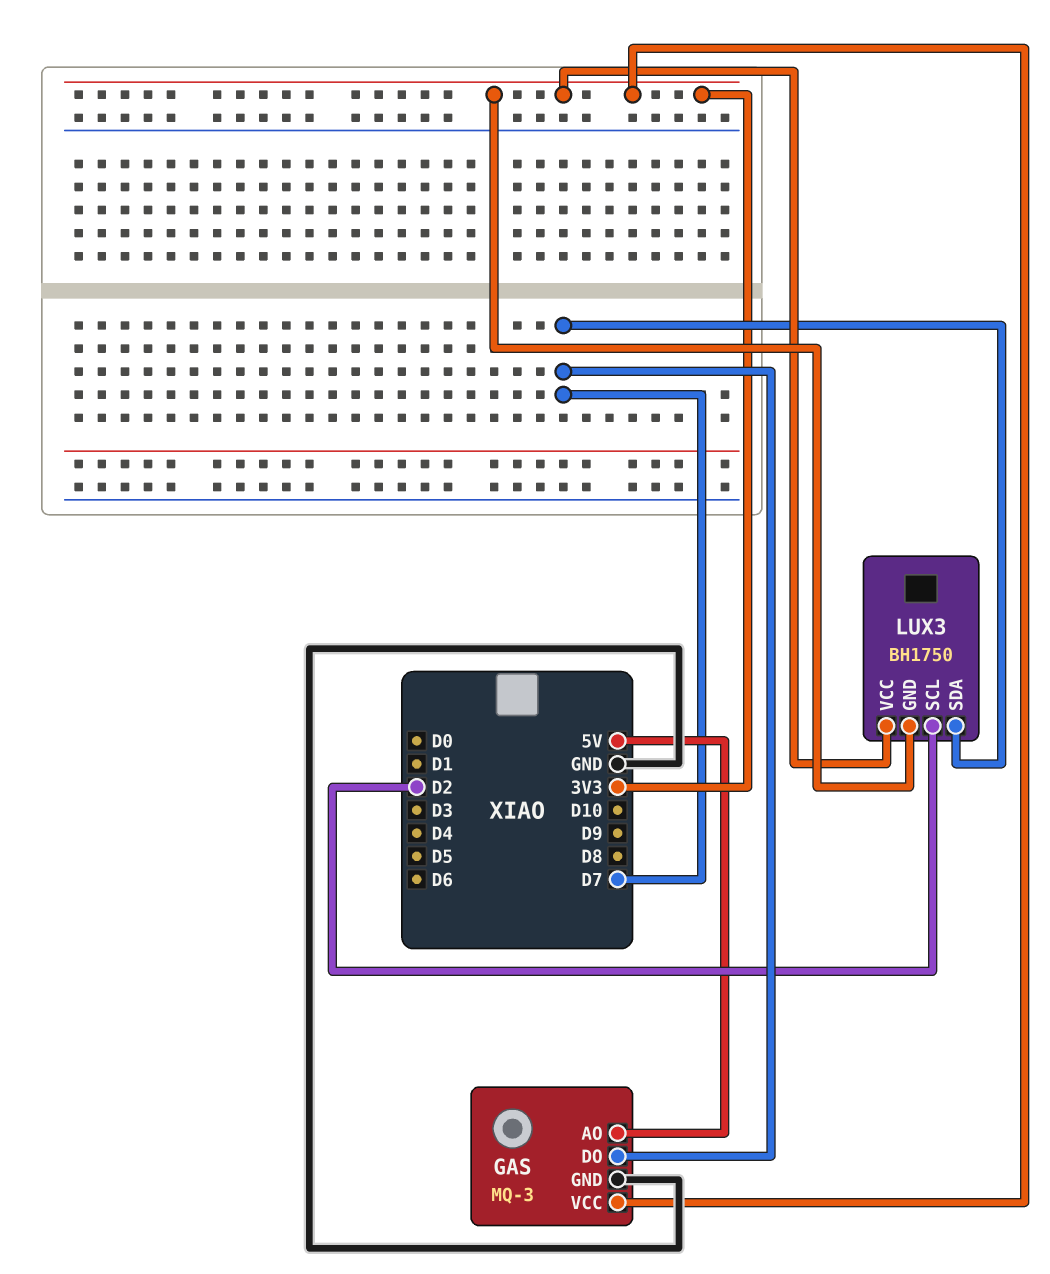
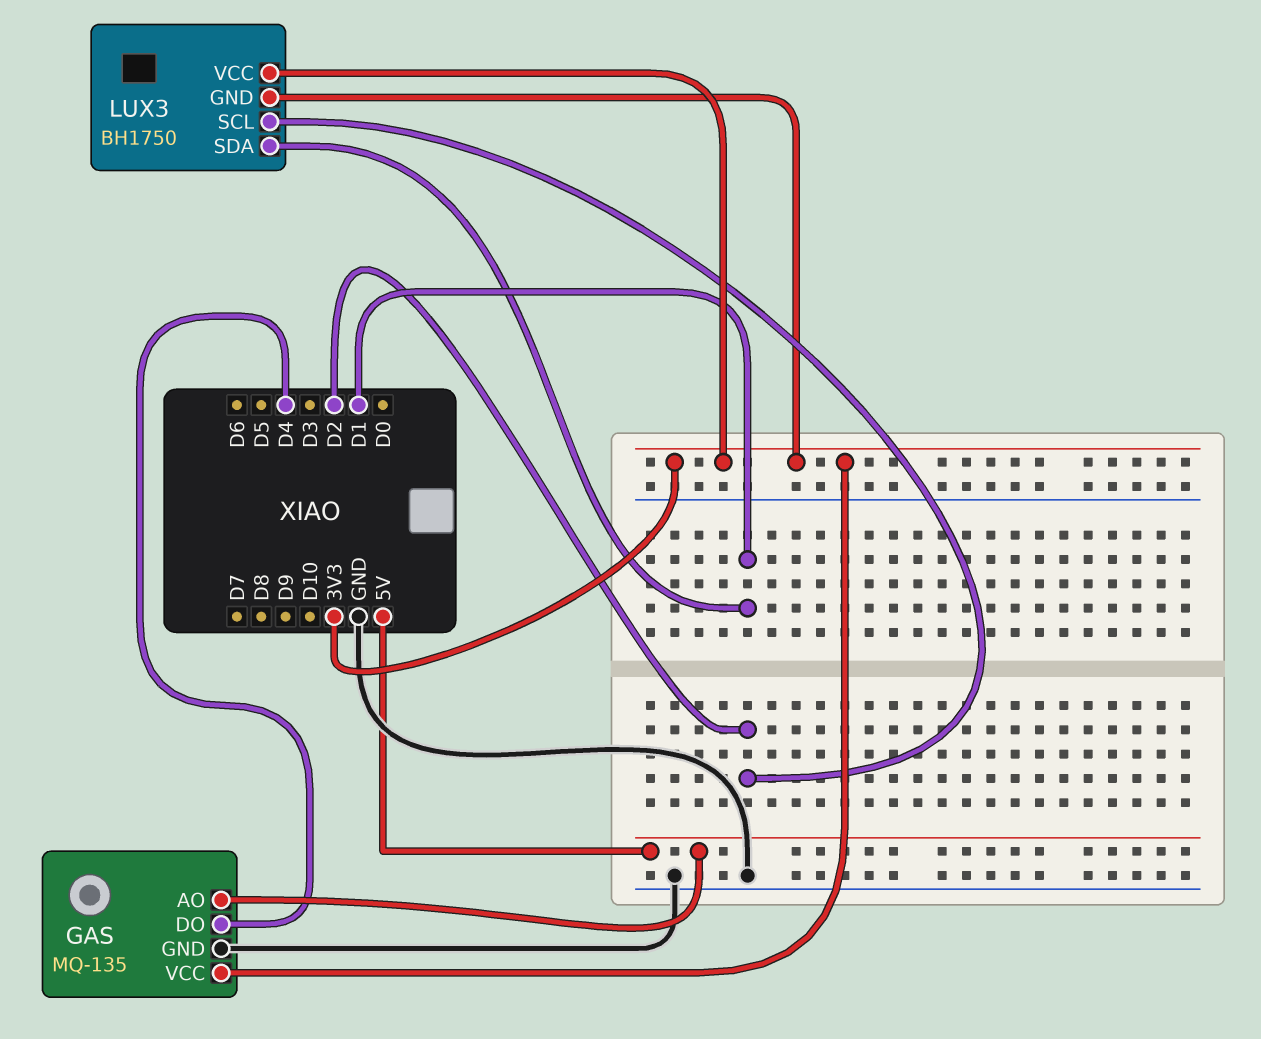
GAS: MQ-3 -> MQ-135
GAS pin DO: D7 -> D4
LUX3 pin SDA: D7 -> D1

